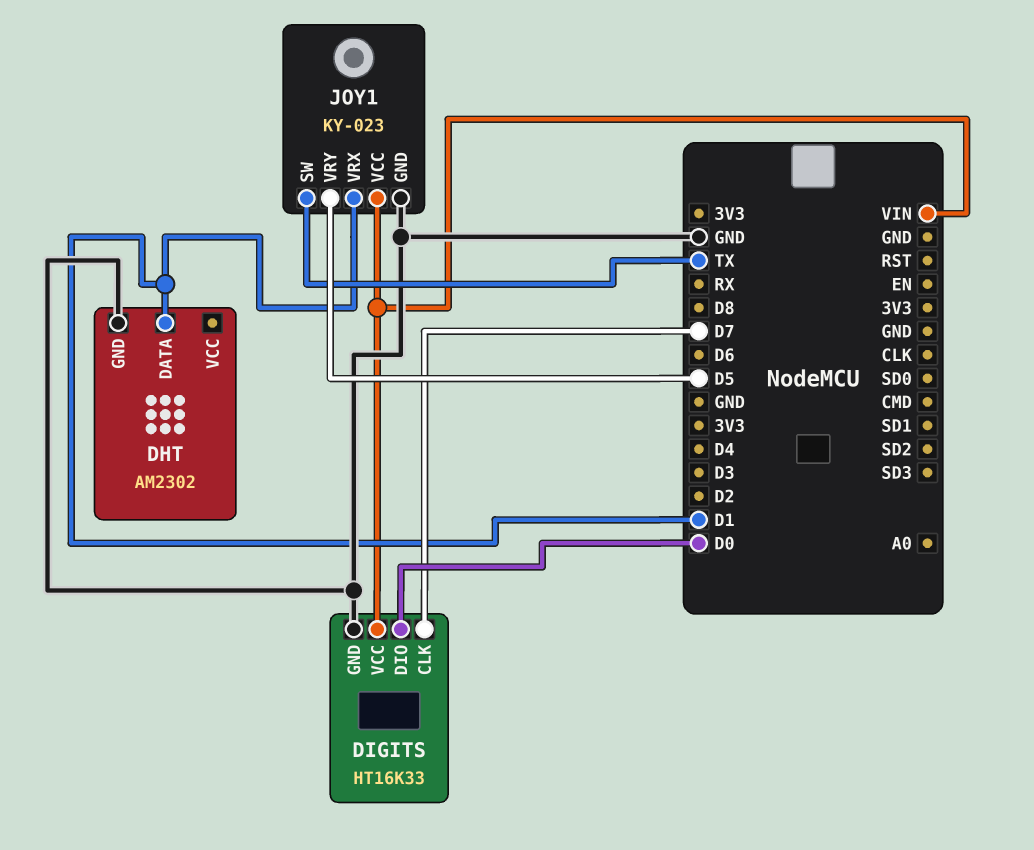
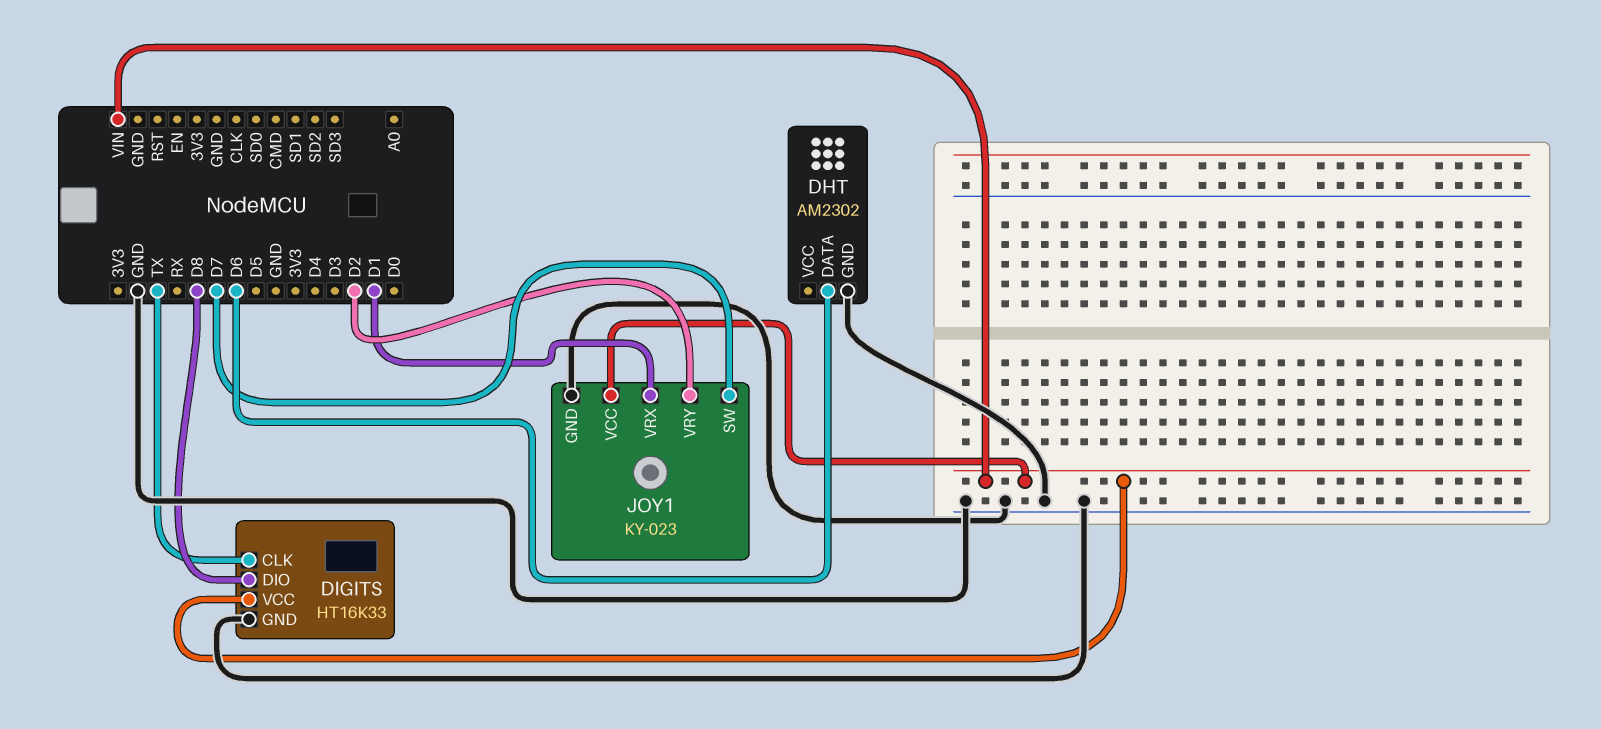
DHT pin DATA: D1 -> D6
DIGITS pin CLK: D7 -> TX
DIGITS pin DIO: D0 -> D8
JOY1 pin SW: TX -> D7
JOY1 pin VRY: D5 -> D2

